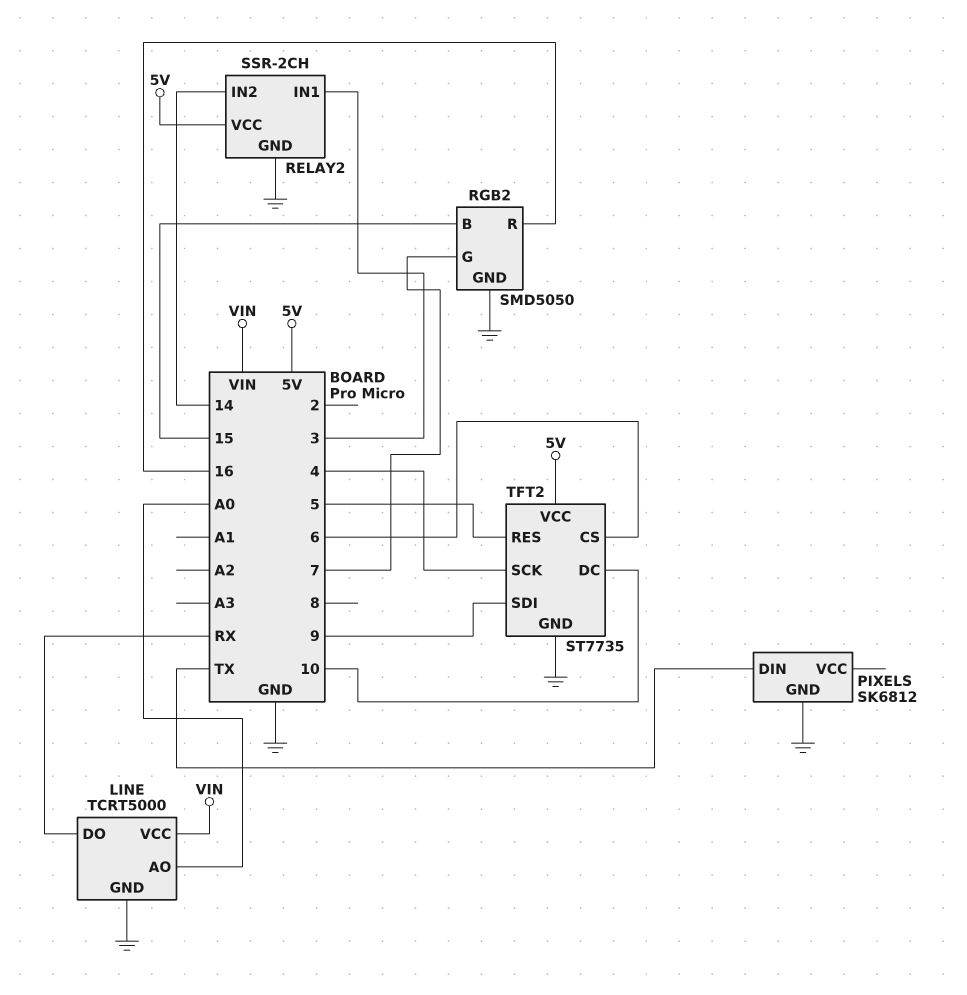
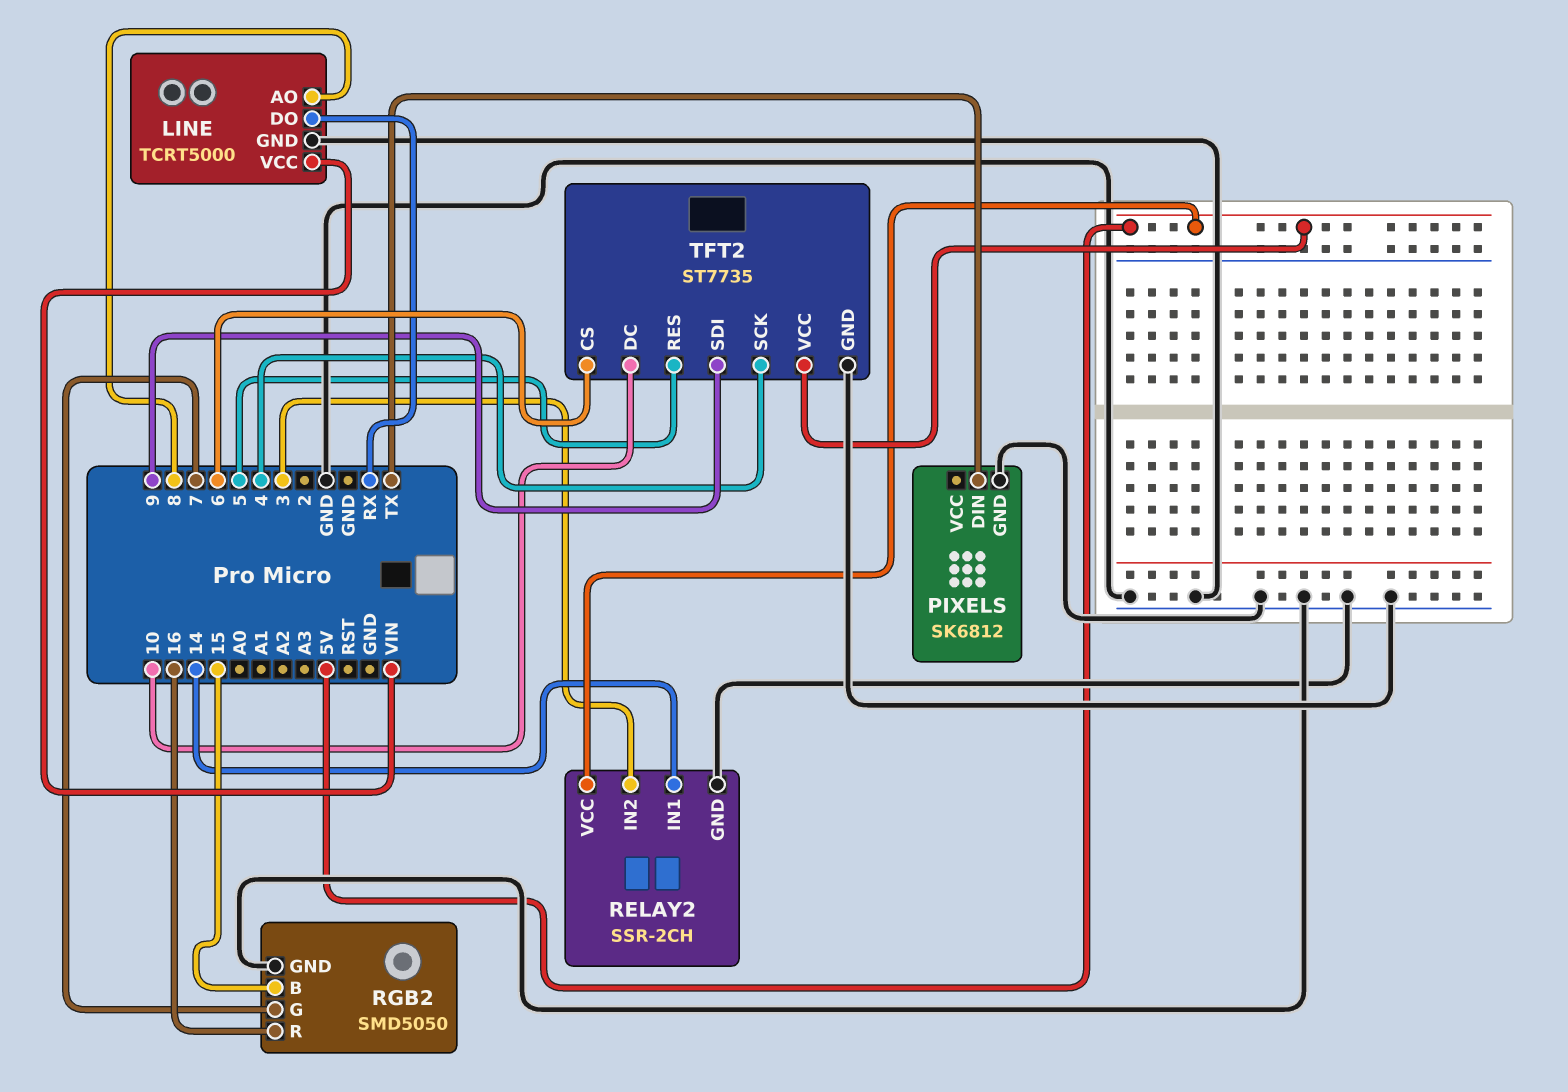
LINE pin AO: A0 -> 8
RELAY2 pin IN1: 3 -> 14
RELAY2 pin IN2: 14 -> 3

